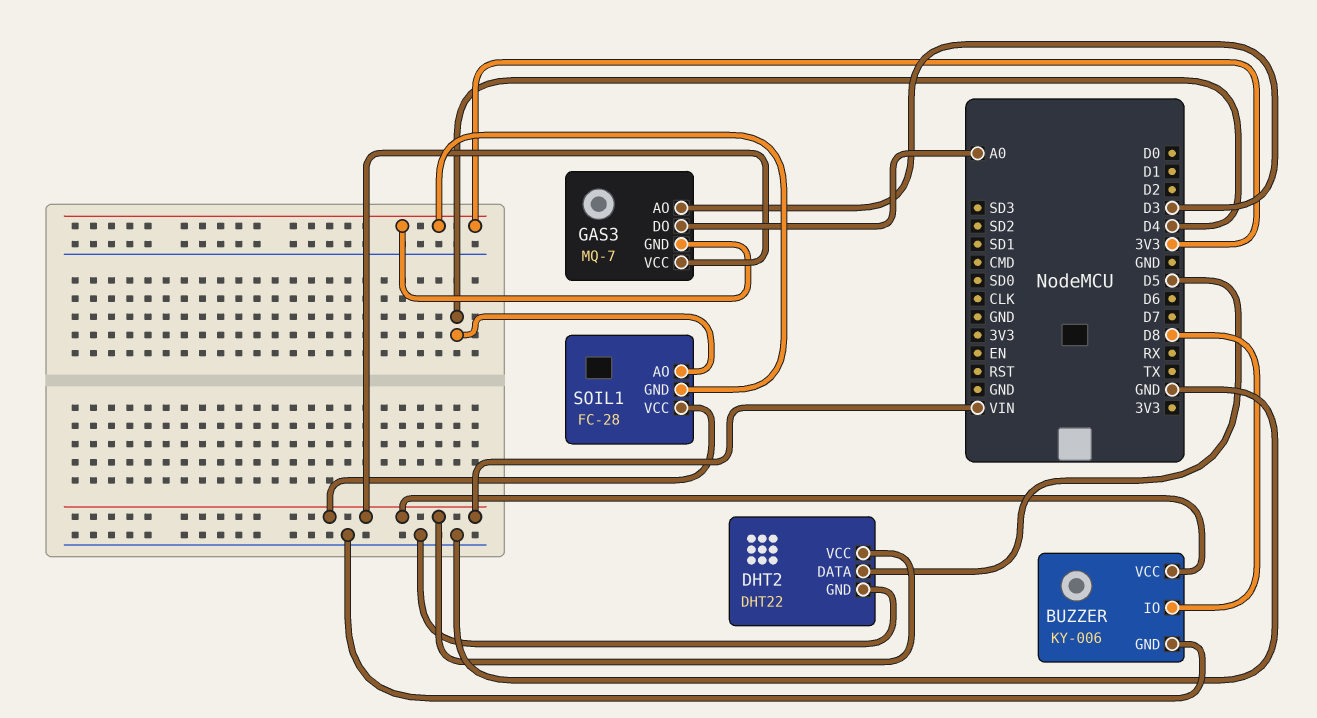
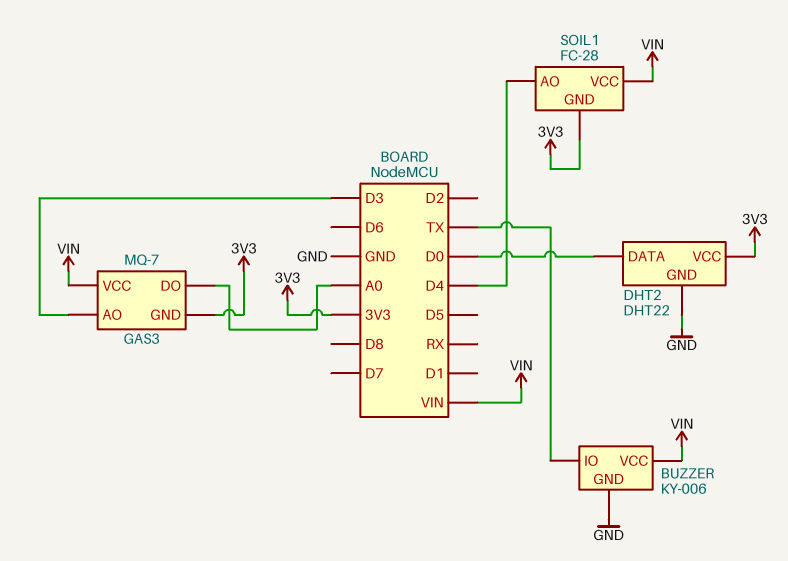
BUZZER pin IO: D8 -> TX
DHT2 pin DATA: D5 -> D0
DHT2 pin VCC: VIN -> 3V3

